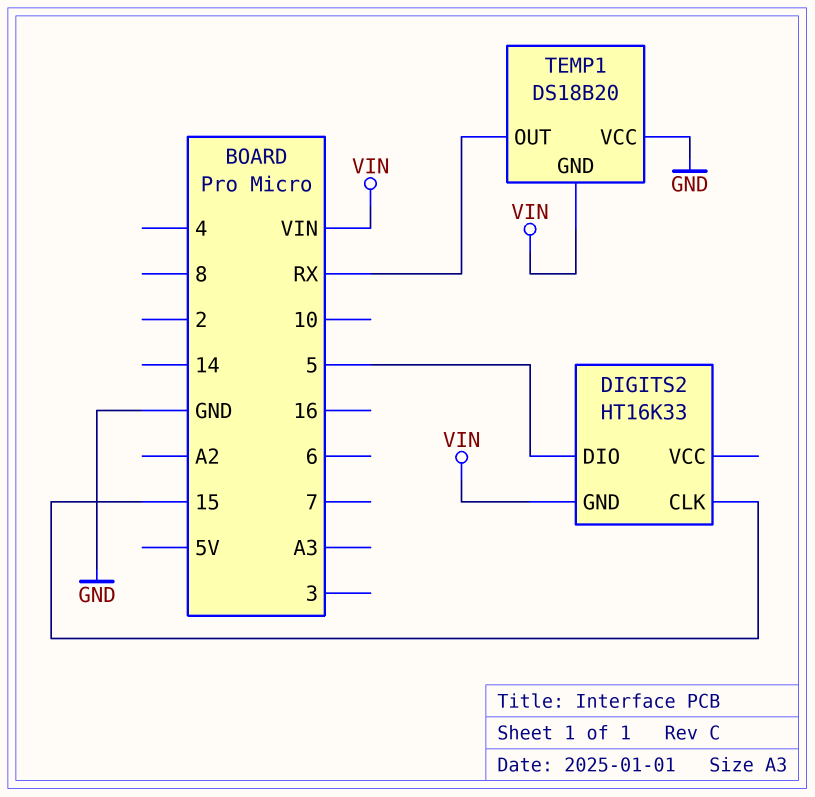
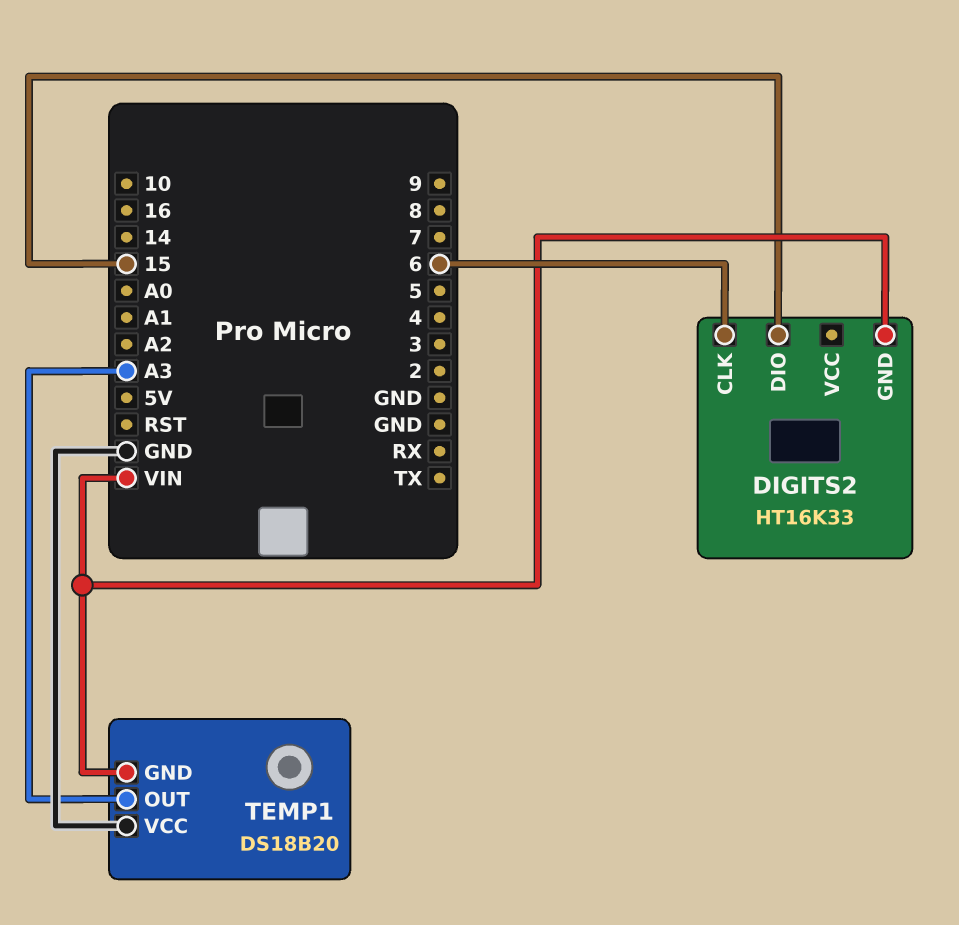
DIGITS2 pin CLK: 15 -> 6
DIGITS2 pin DIO: 5 -> 15
TEMP1 pin OUT: RX -> A3

